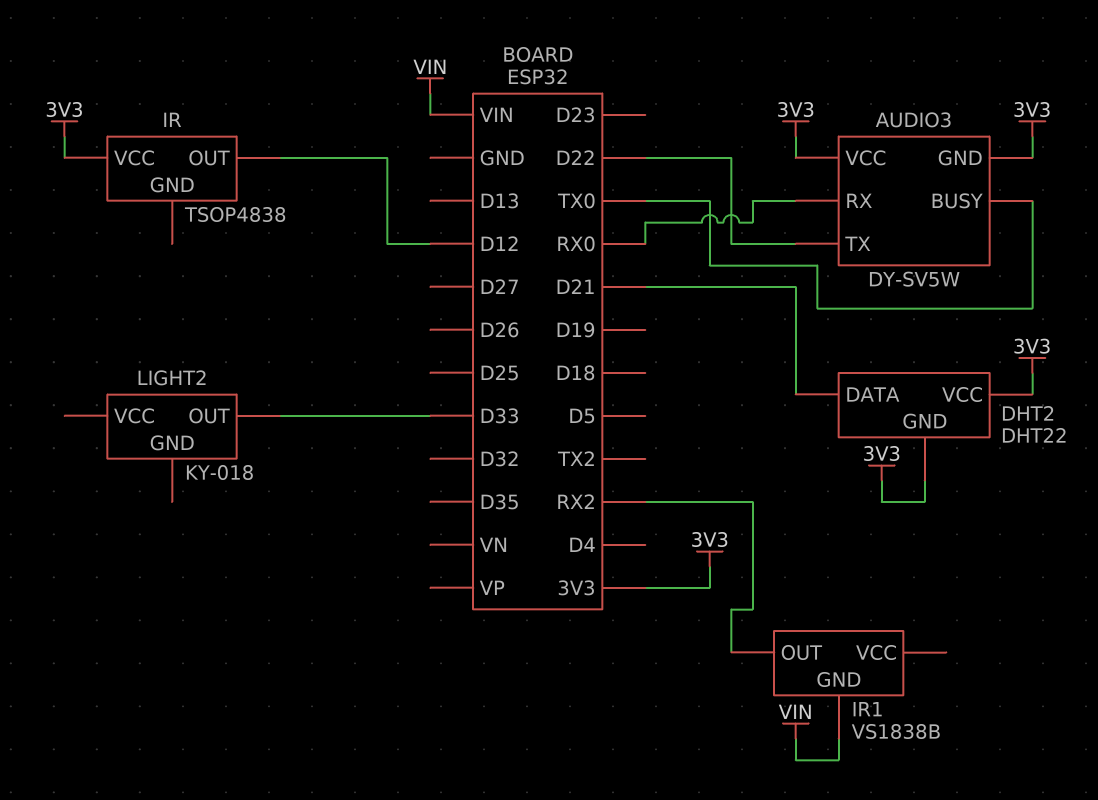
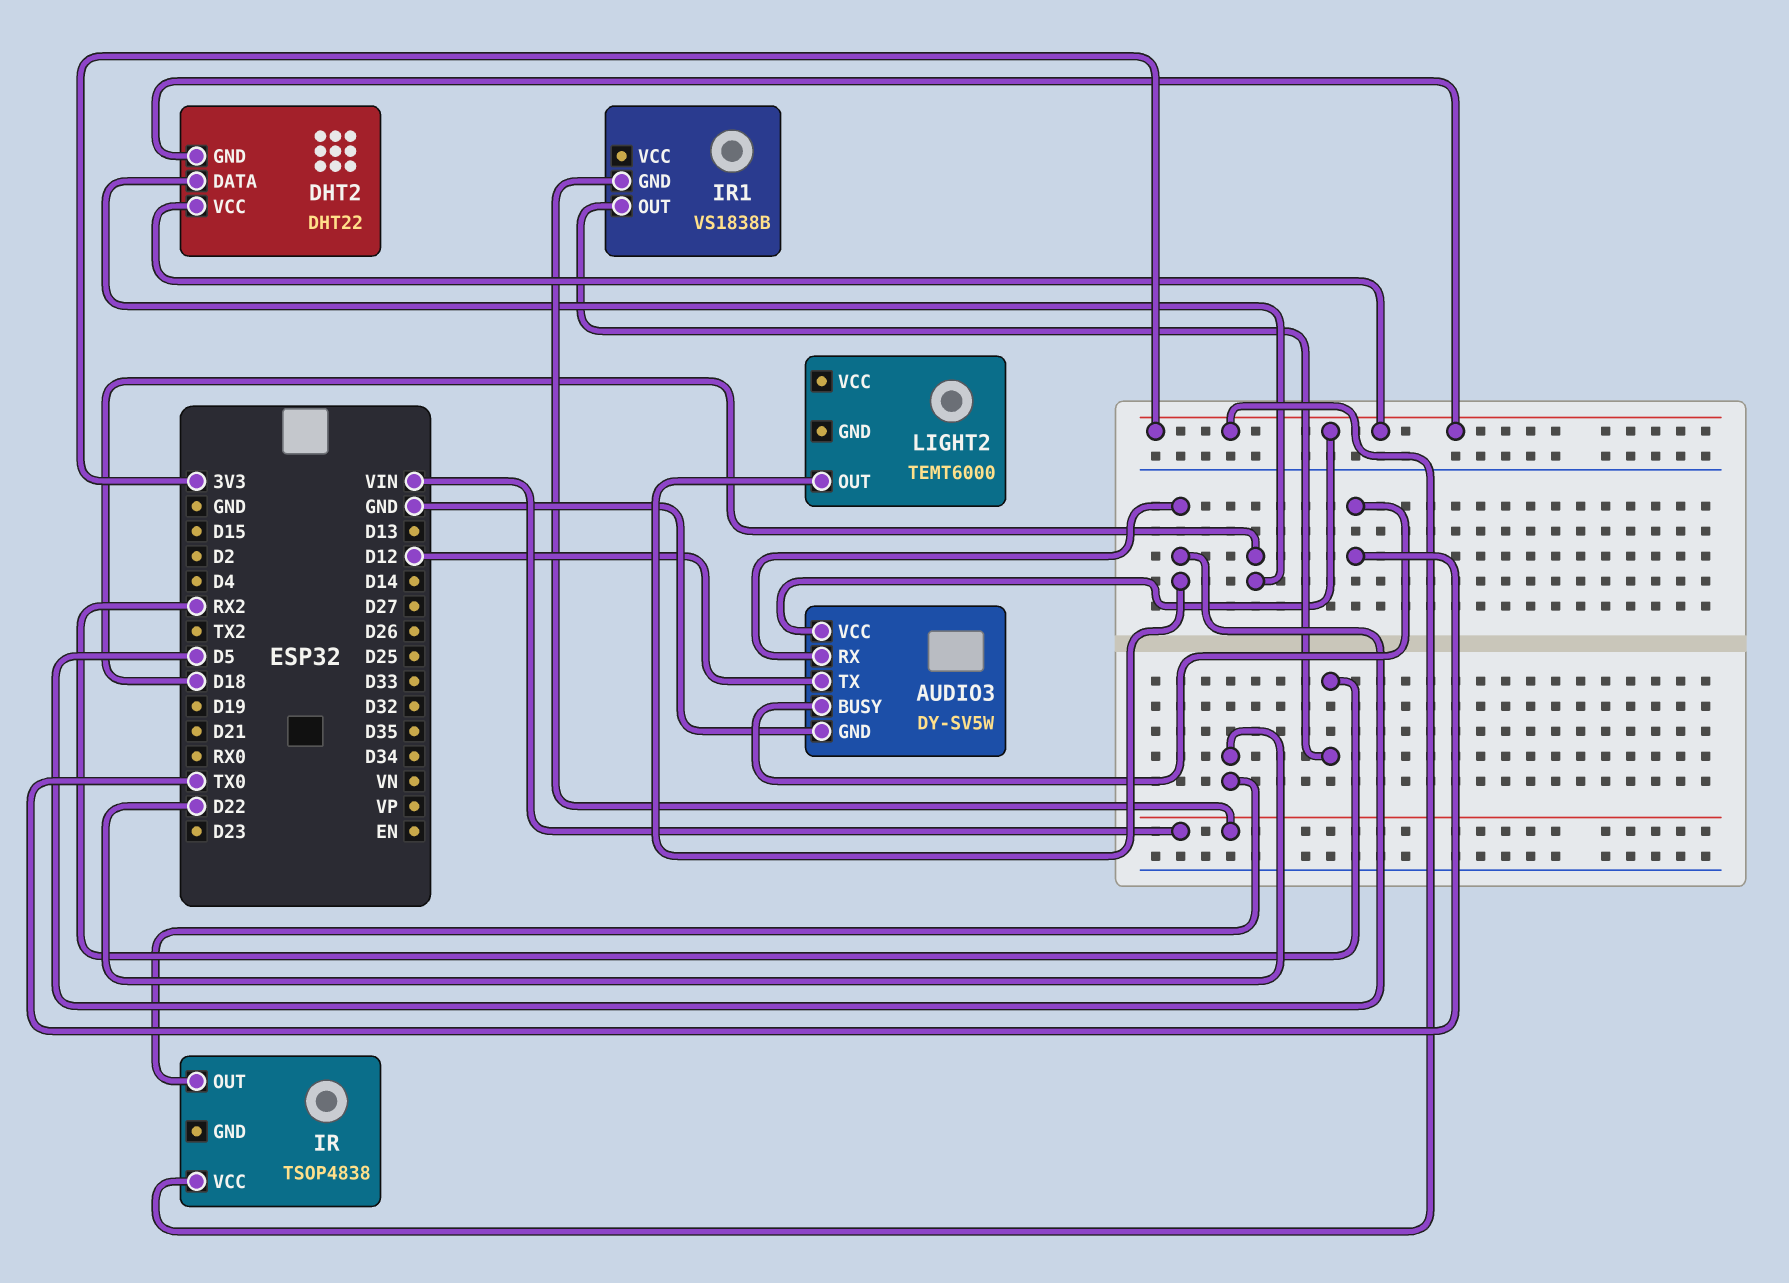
AUDIO3 pin GND: 3V3 -> GND
AUDIO3 pin RX: RX0 -> D5
AUDIO3 pin TX: D22 -> D12
DHT2 pin DATA: D21 -> D18
IR pin OUT: D12 -> D22
LIGHT2: KY-018 -> TEMT6000
LIGHT2 pin OUT: D33 -> D5

